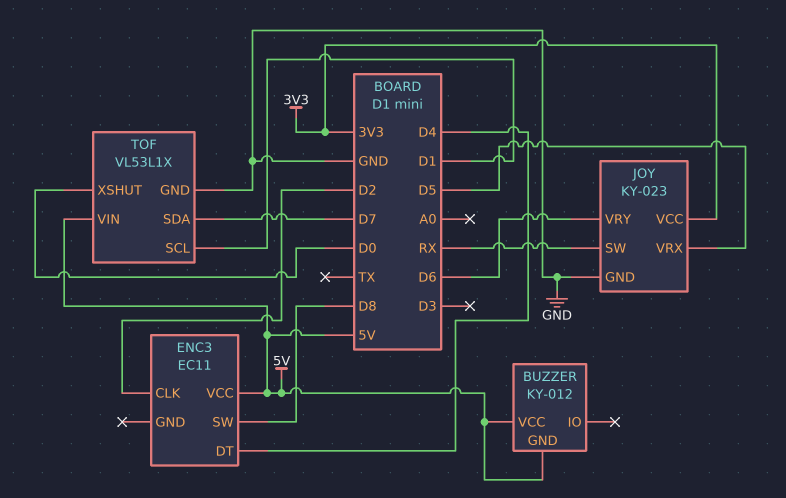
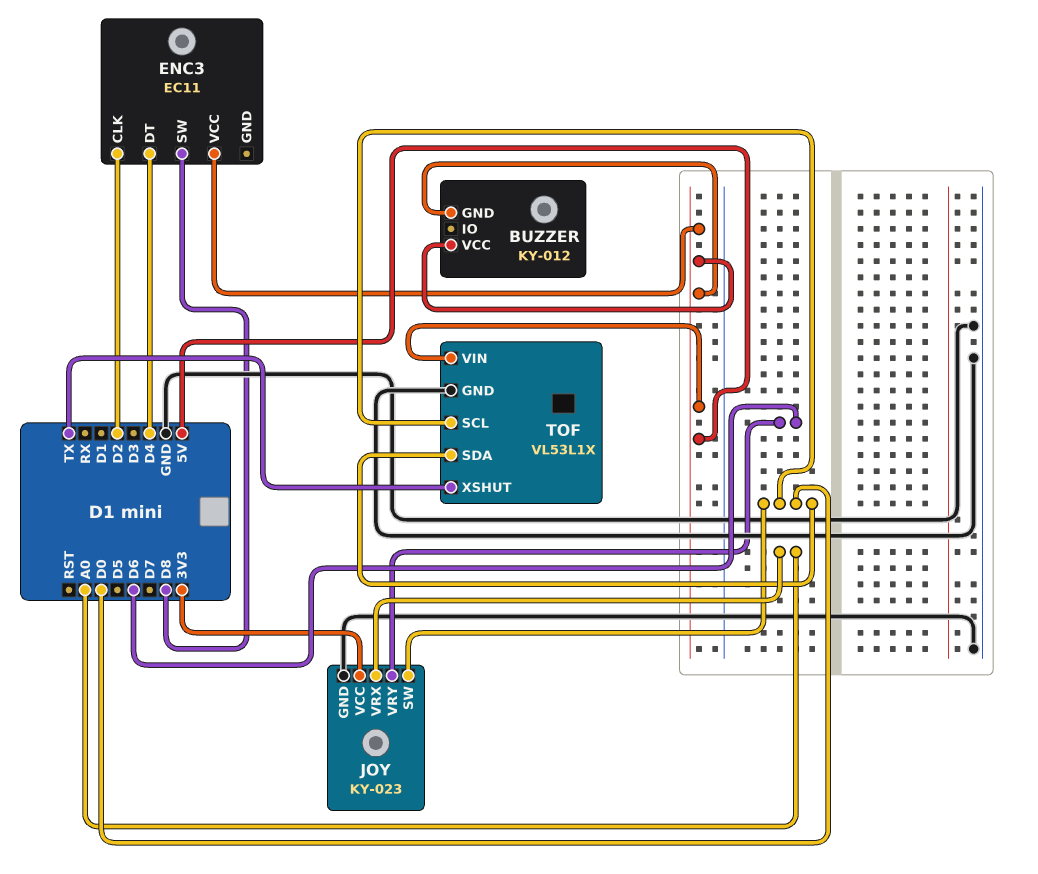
JOY pin SW: RX -> D0
JOY pin VRX: D5 -> A0
TOF pin SCL: D1 -> D0
TOF pin SDA: D7 -> D0
TOF pin XSHUT: D0 -> TX

